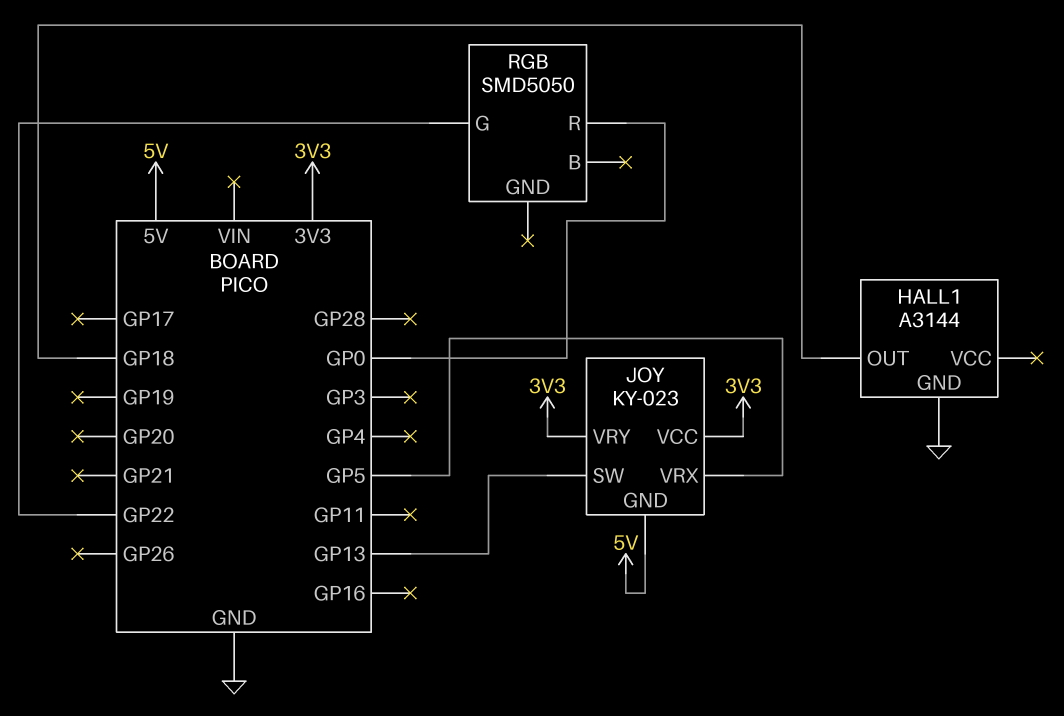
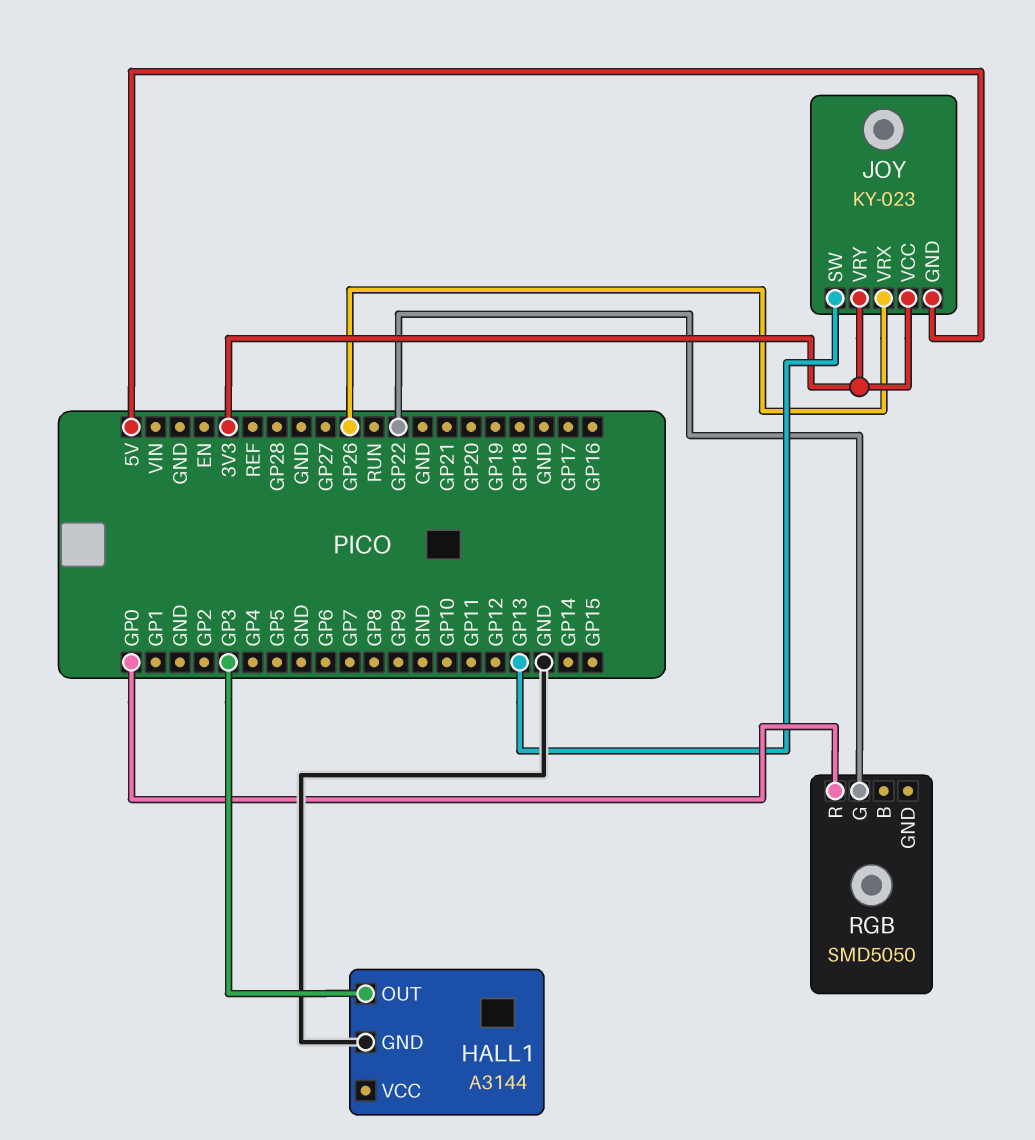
HALL1 pin OUT: GP18 -> GP3
JOY pin VRX: GP5 -> GP26

